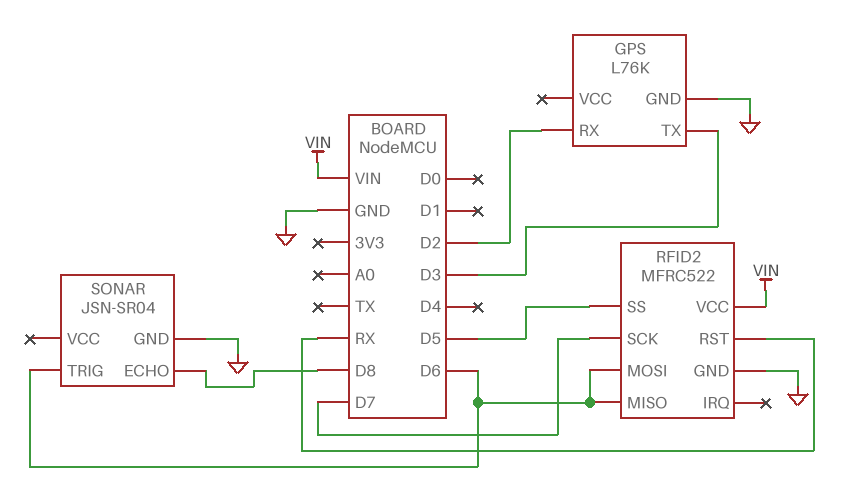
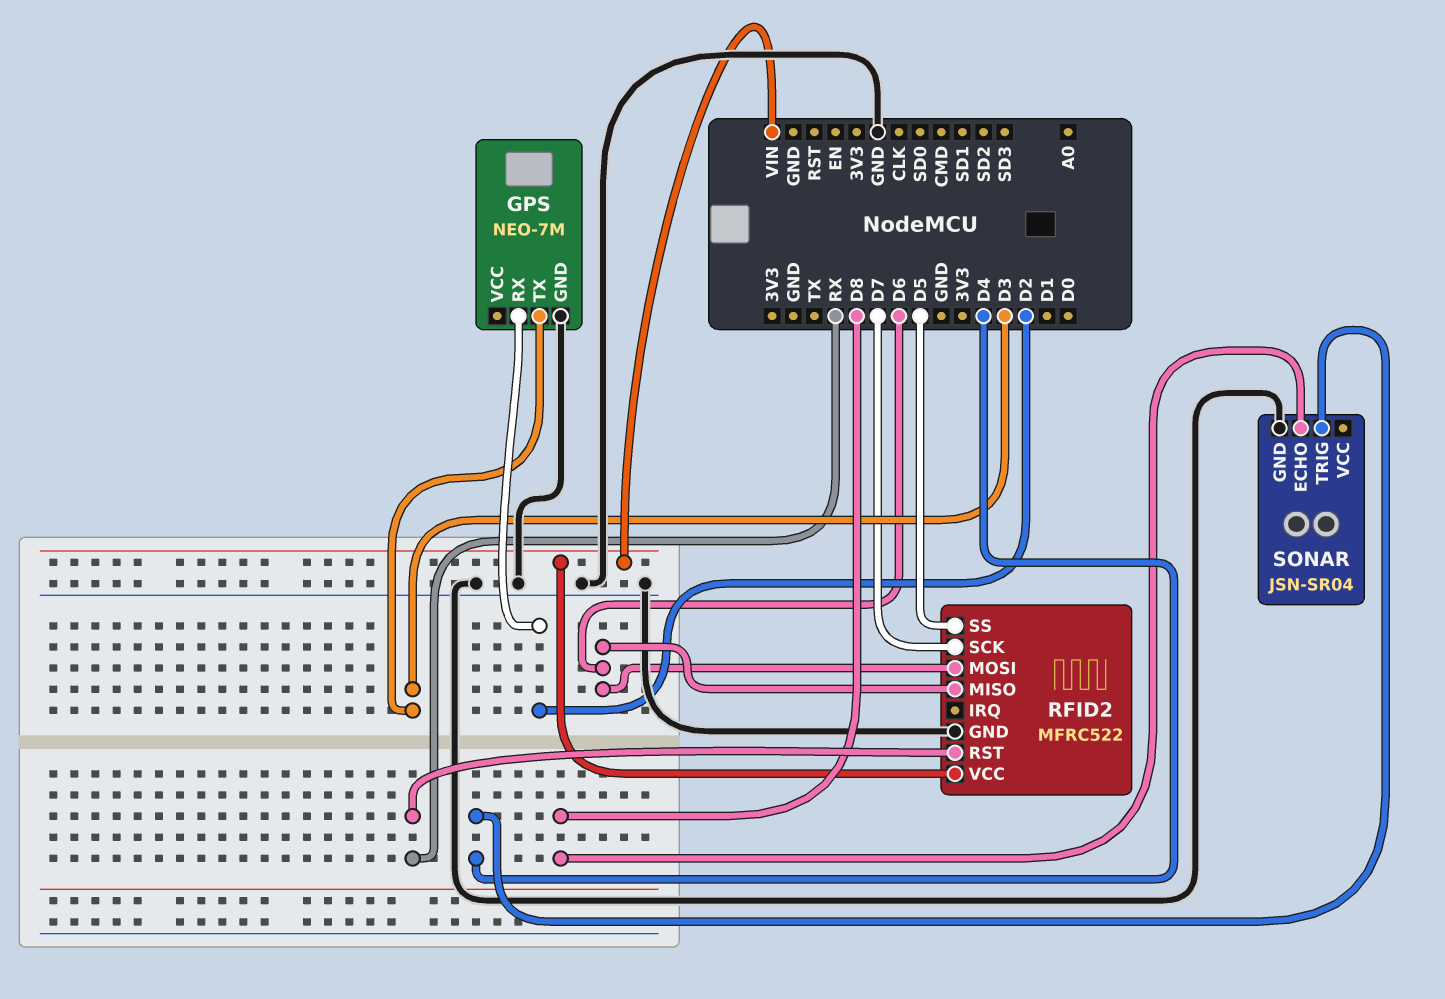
GPS: L76K -> NEO-7M
SONAR pin TRIG: D6 -> D4

